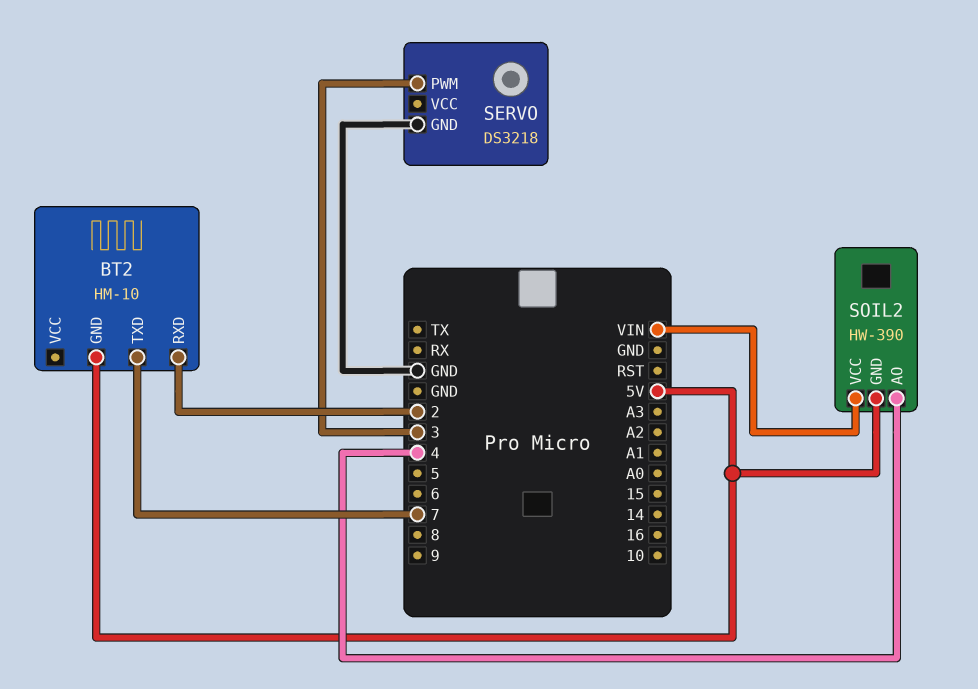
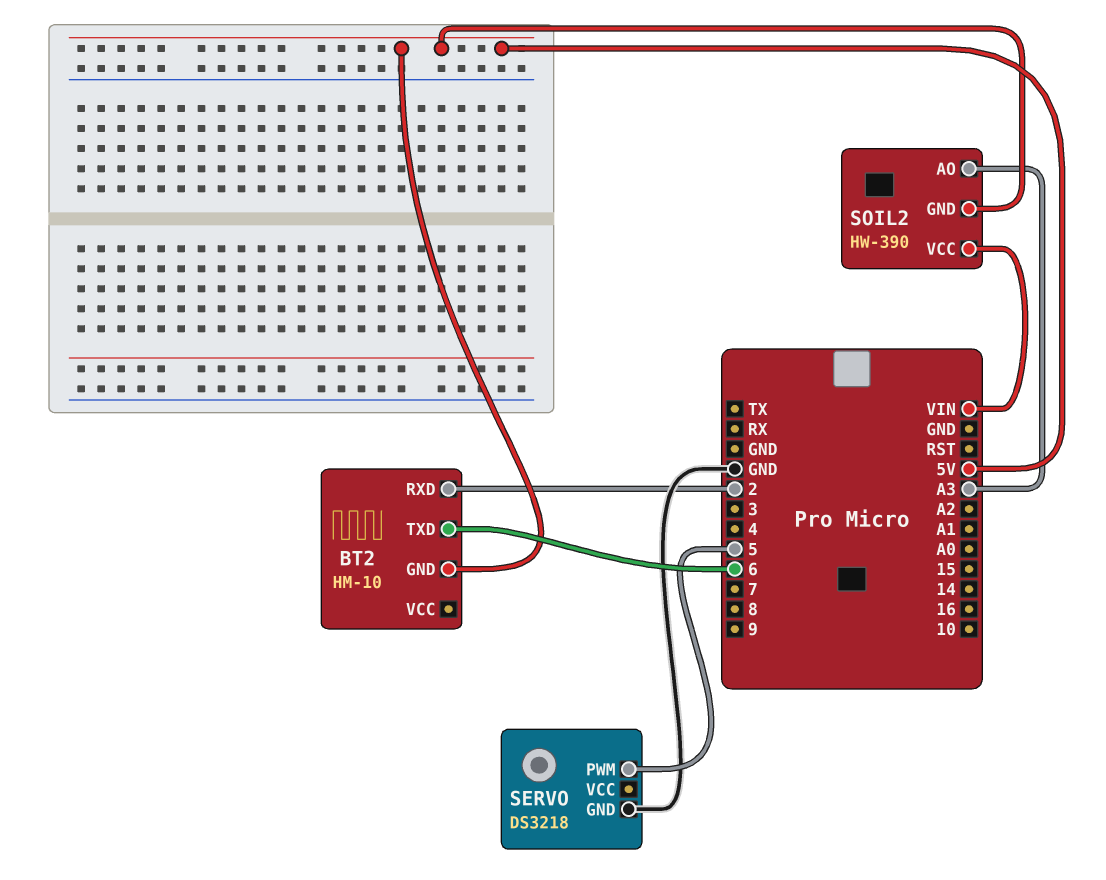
BT2 pin TXD: 7 -> 6
SERVO pin PWM: 3 -> 5
SOIL2 pin AO: 4 -> A3

